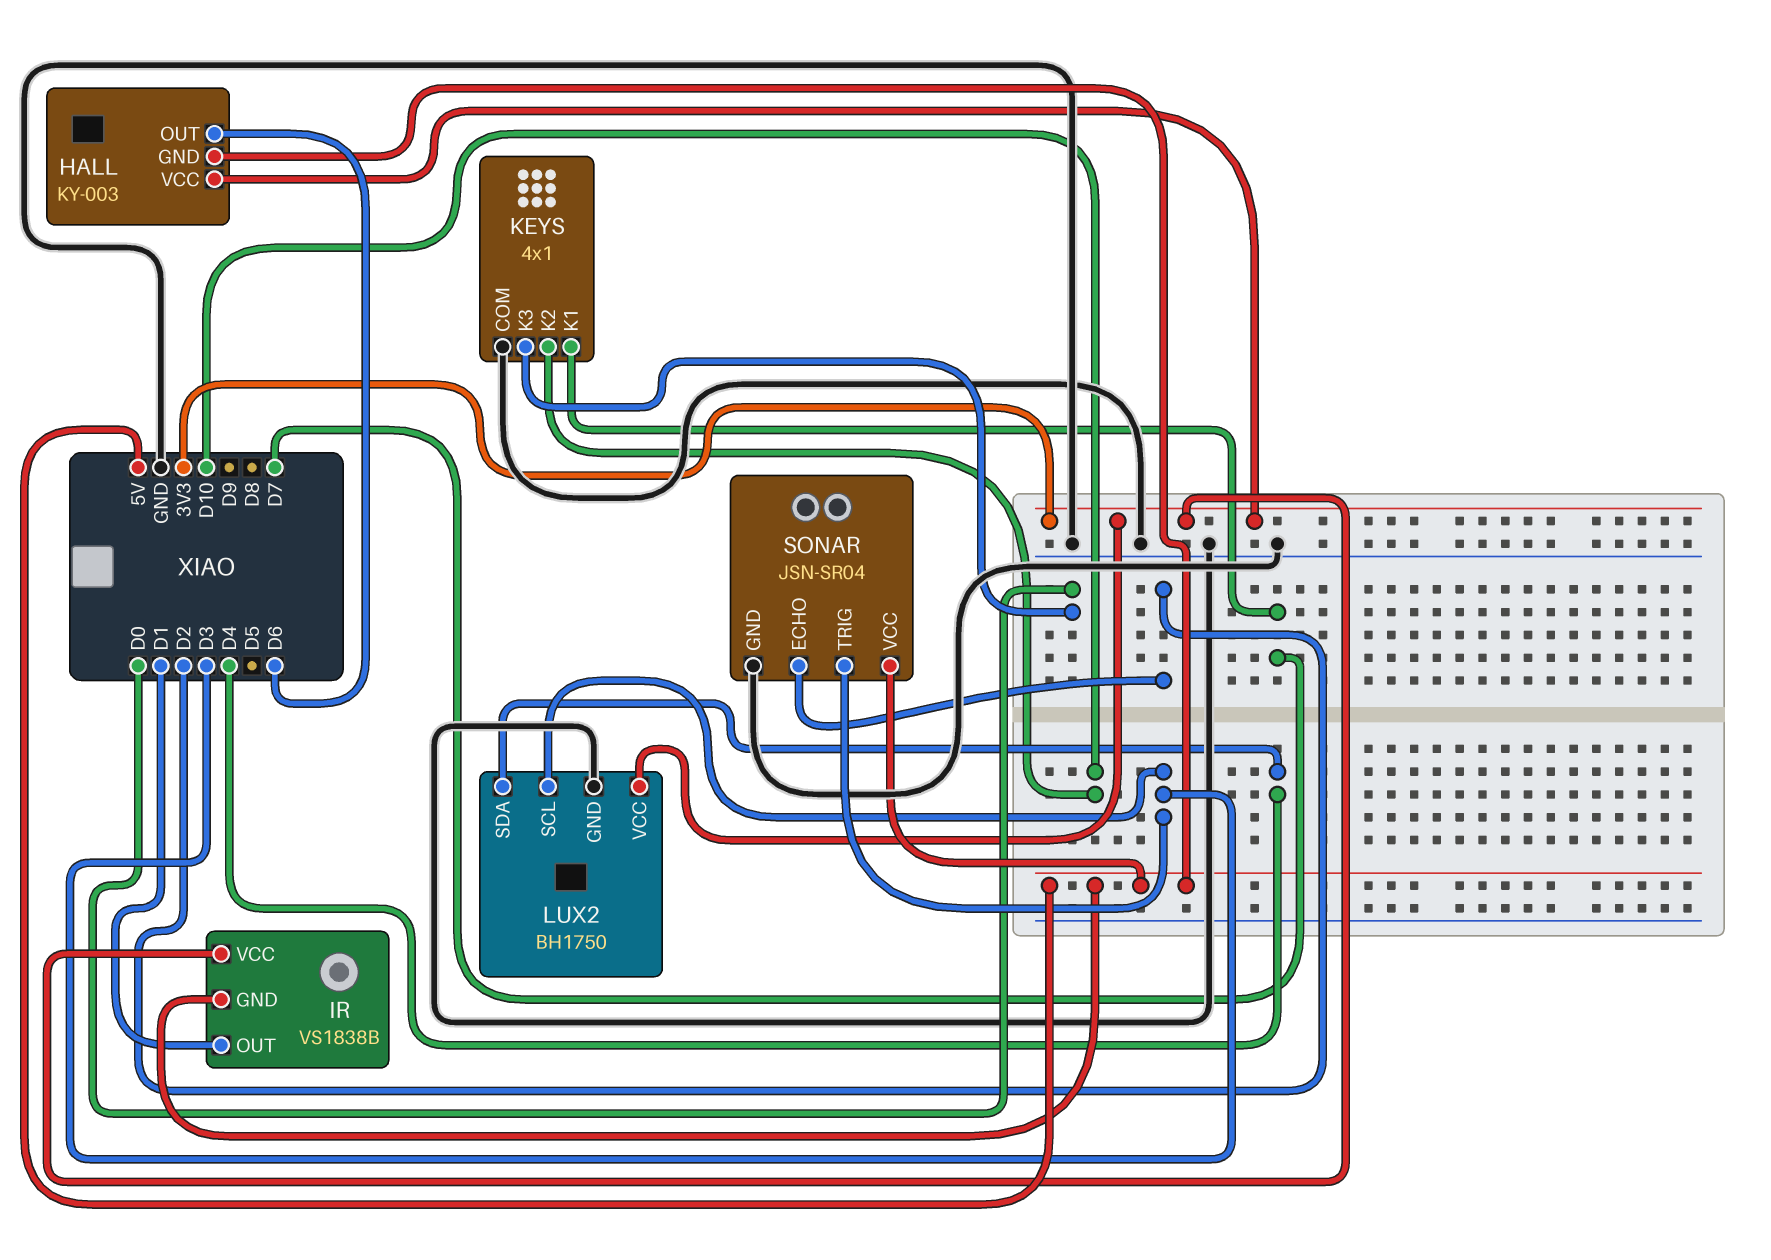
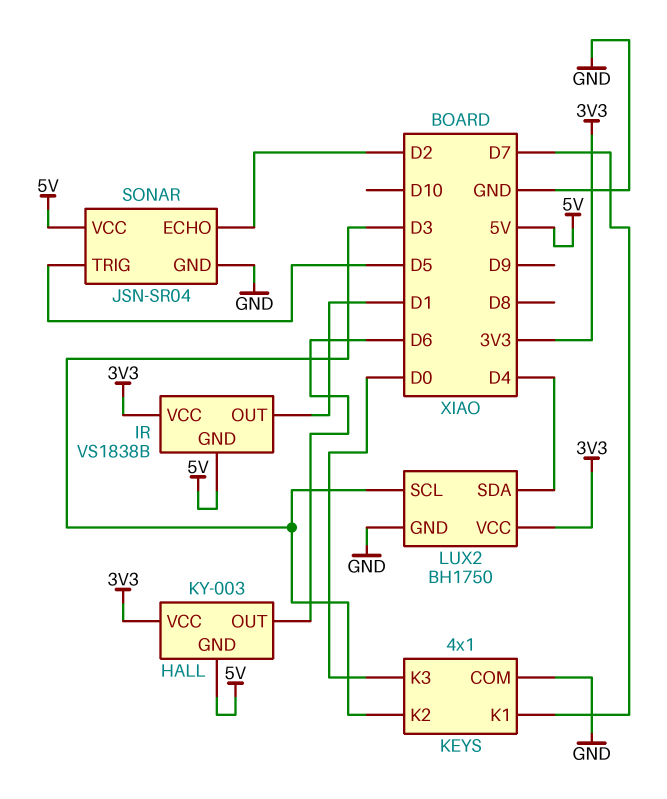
KEYS pin K2: D10 -> D3
SONAR pin TRIG: D3 -> D5

